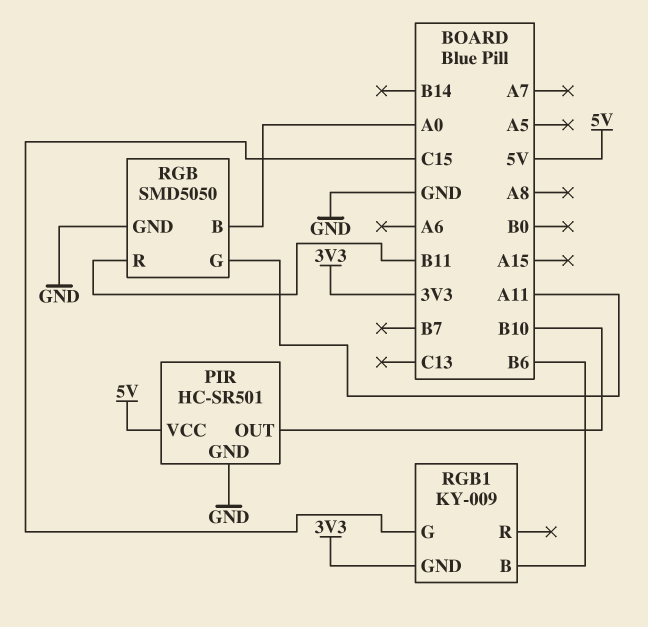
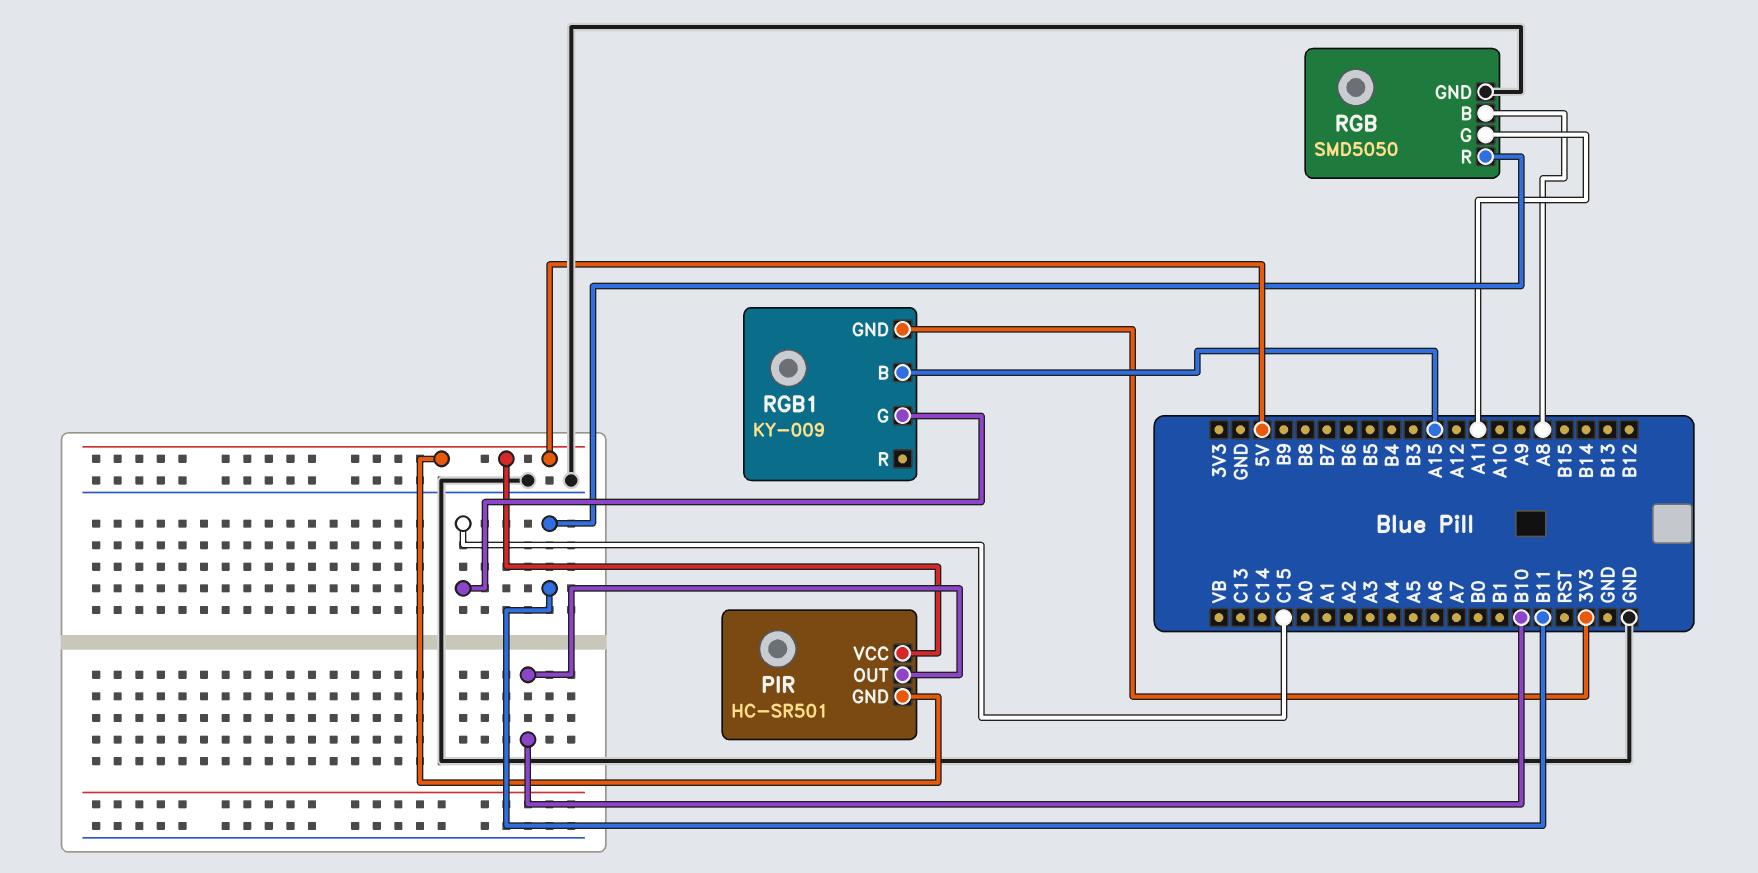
PIR pin GND: GND -> 5V
RGB pin B: A0 -> A8
RGB1 pin B: B6 -> A15

